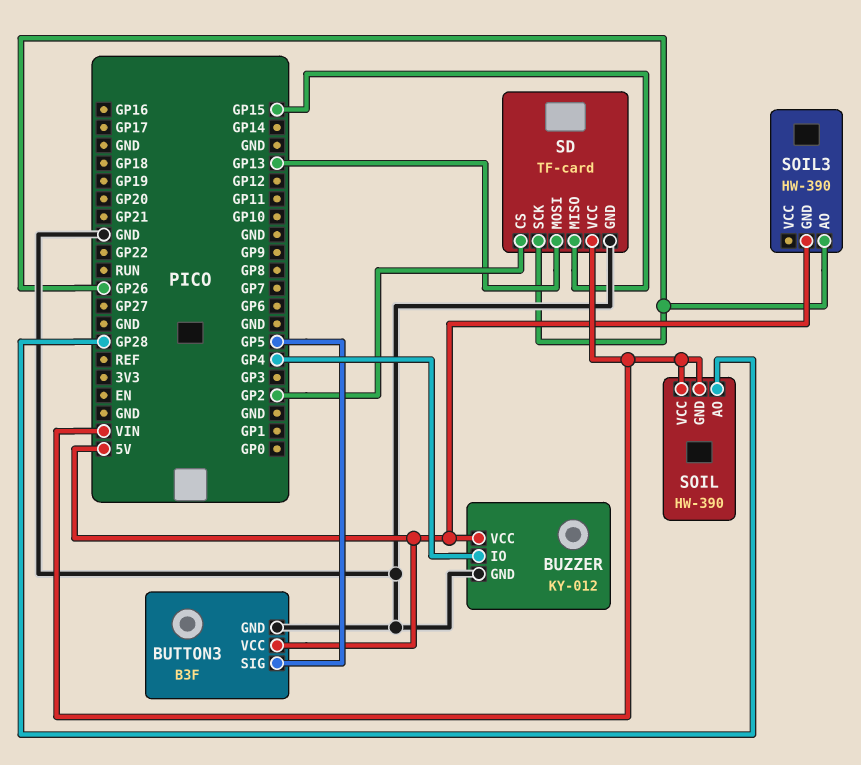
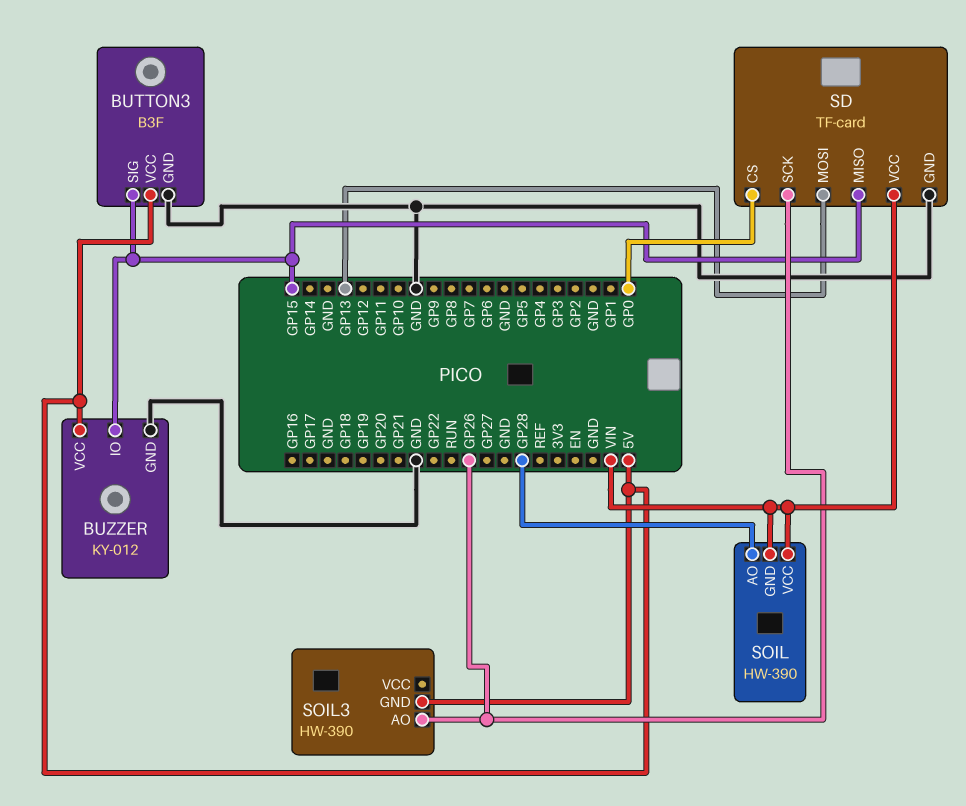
BUTTON3 pin SIG: GP5 -> GP15
BUZZER pin IO: GP4 -> GP15
SD pin CS: GP2 -> GP0

